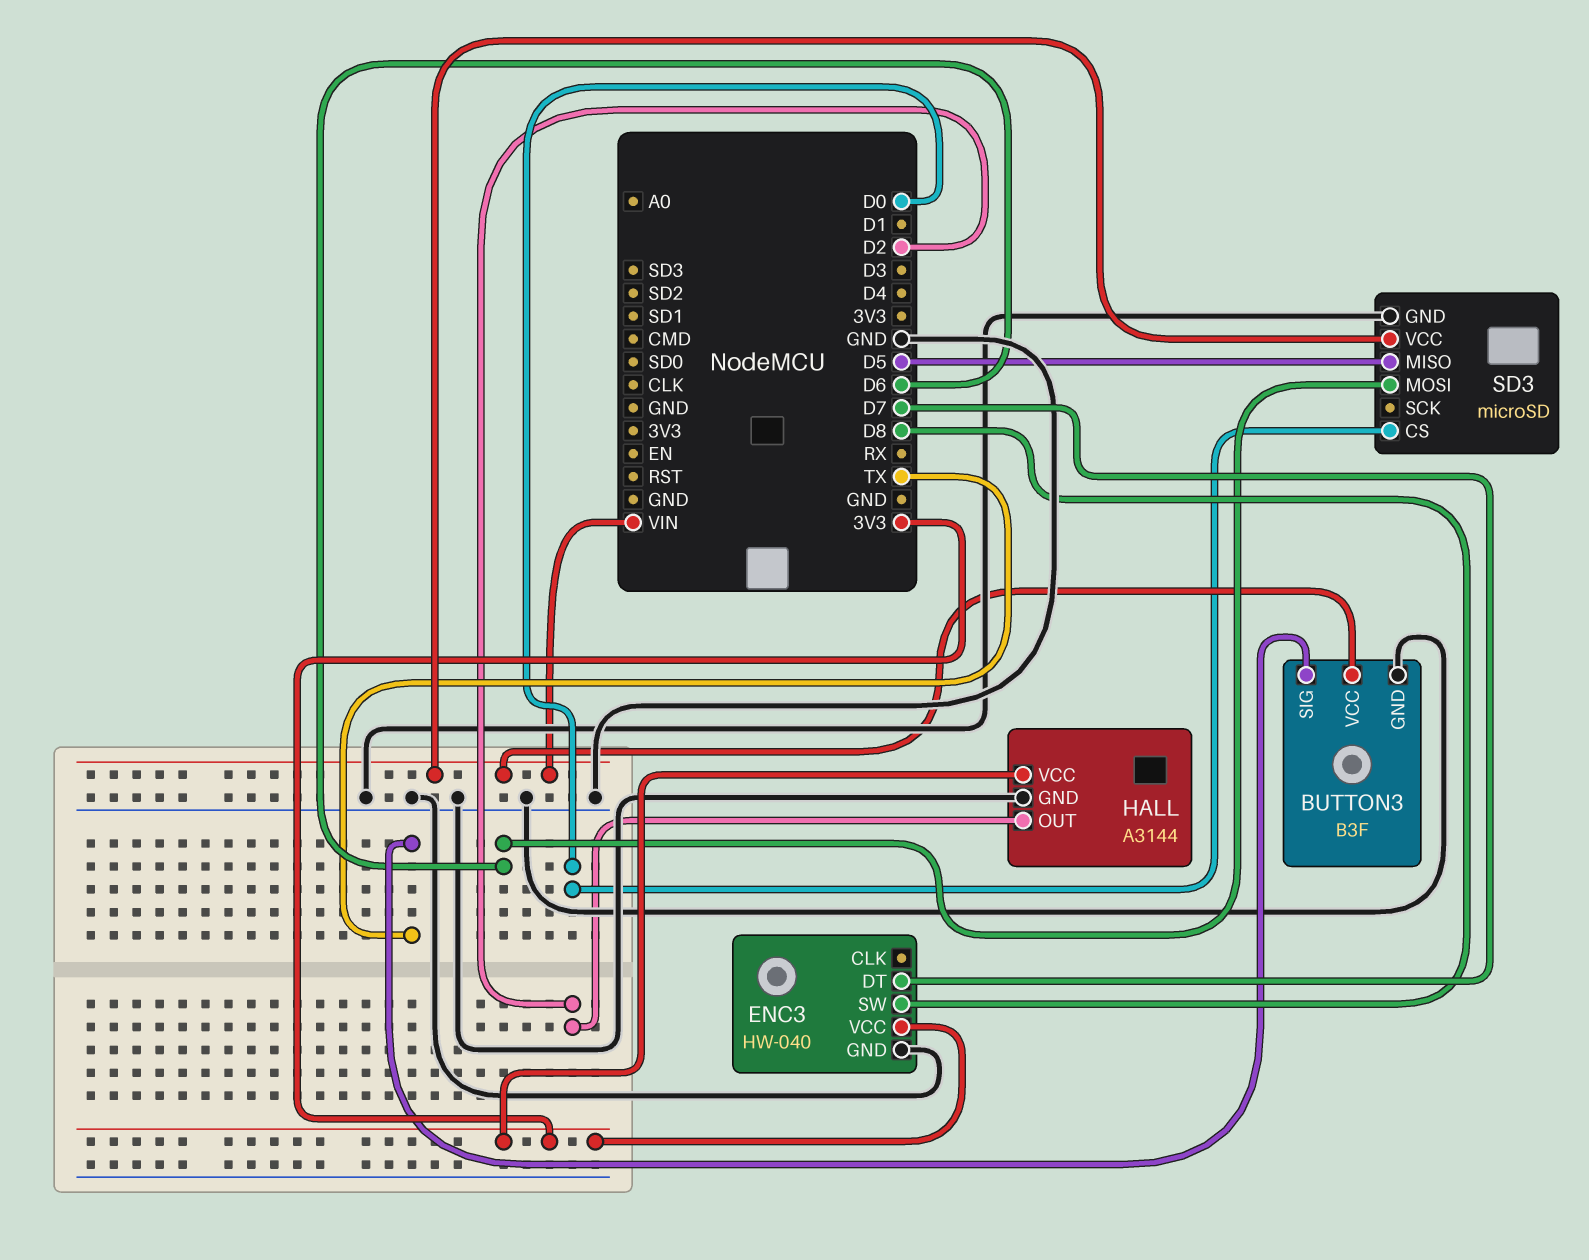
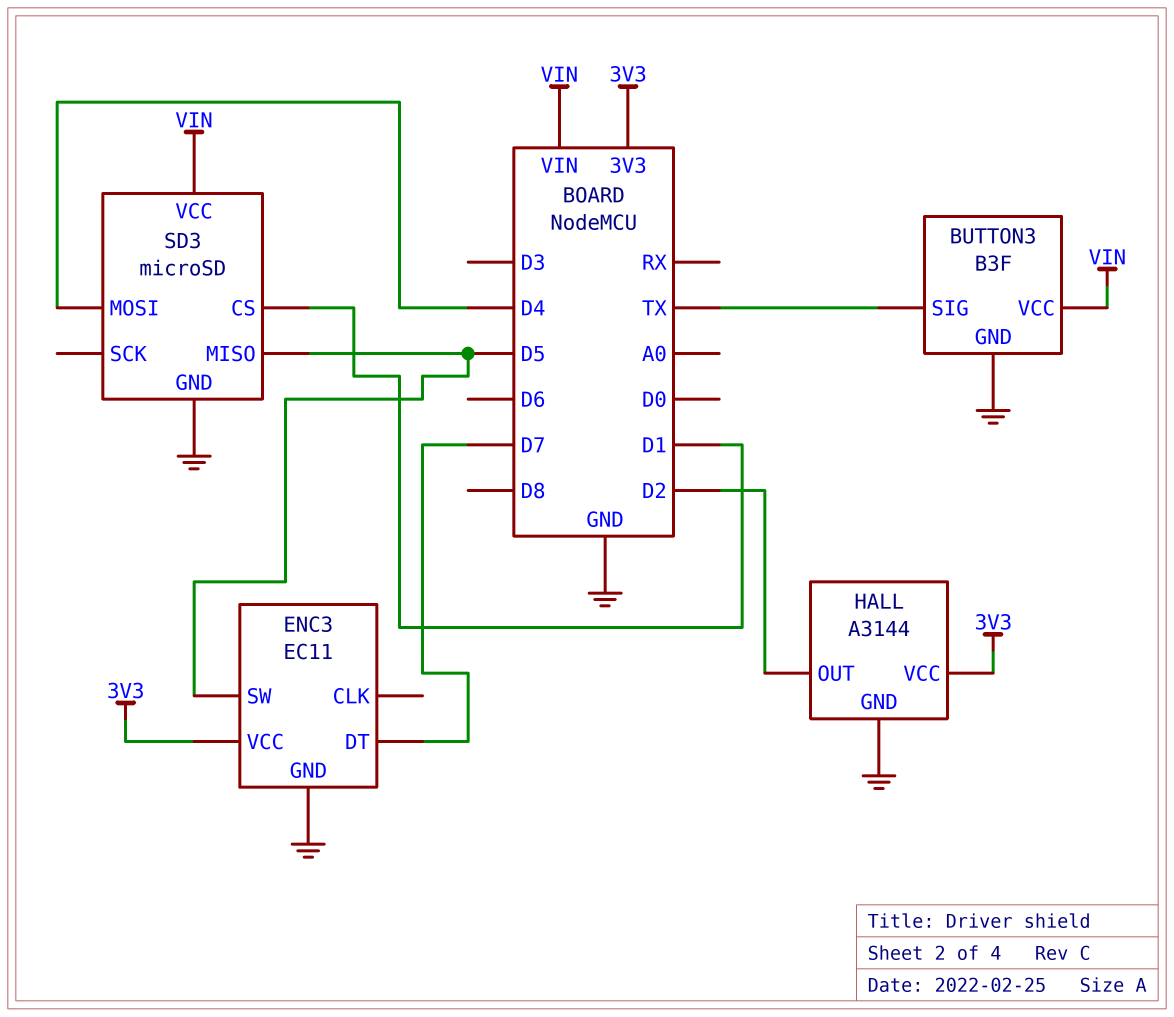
ENC3: HW-040 -> EC11
ENC3 pin SW: D8 -> D5
SD3 pin CS: D0 -> D1
SD3 pin MOSI: D6 -> D4

